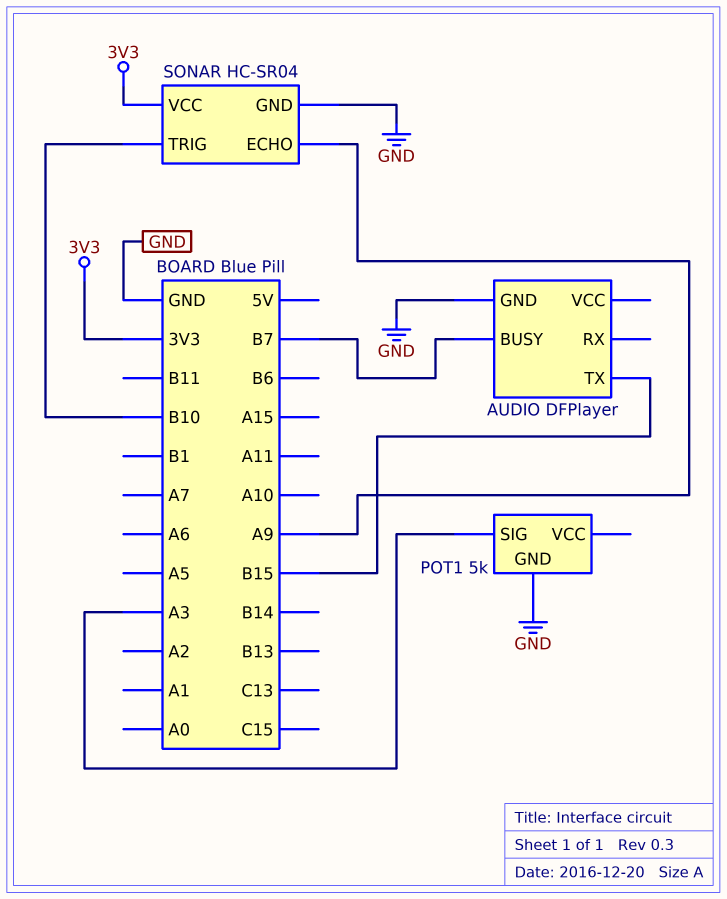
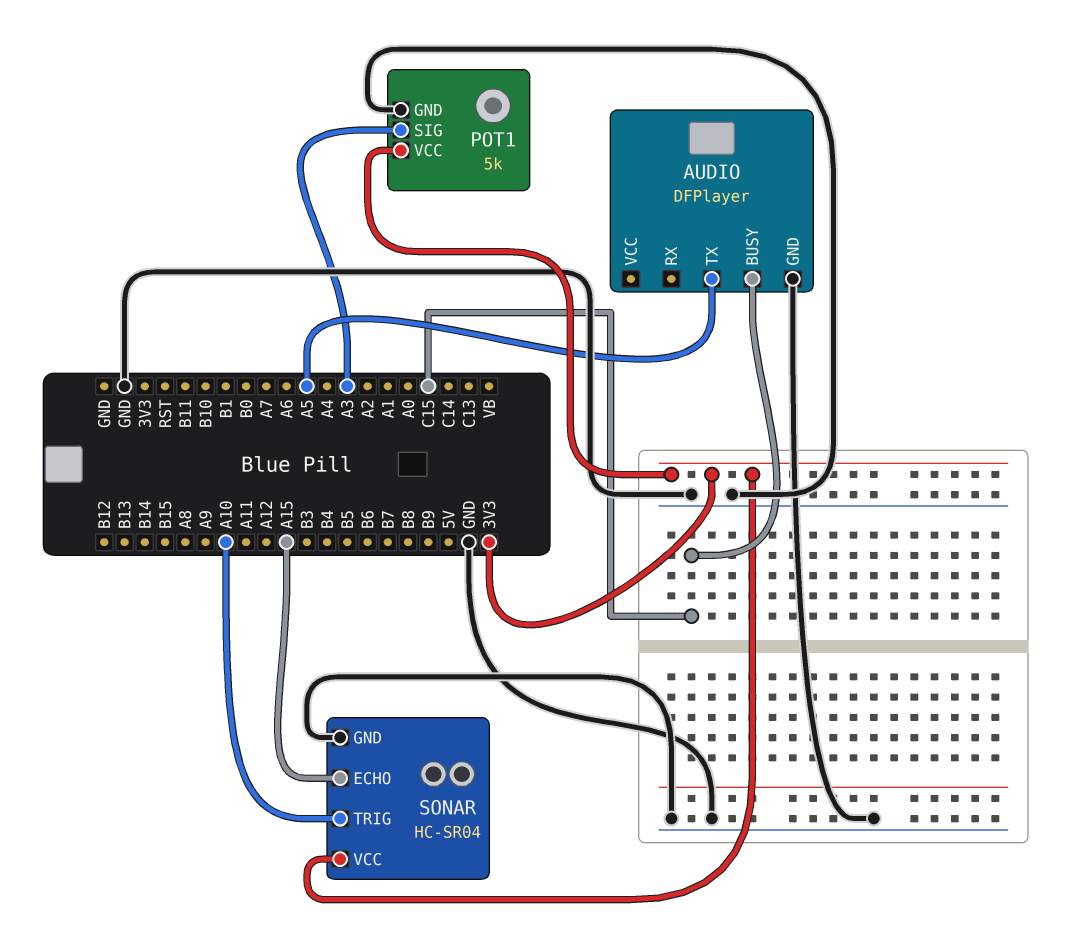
AUDIO pin BUSY: B7 -> C15
AUDIO pin TX: B15 -> A5
POT1 pin VCC: none -> 3V3
SONAR pin ECHO: A9 -> A15
SONAR pin TRIG: B10 -> A10

